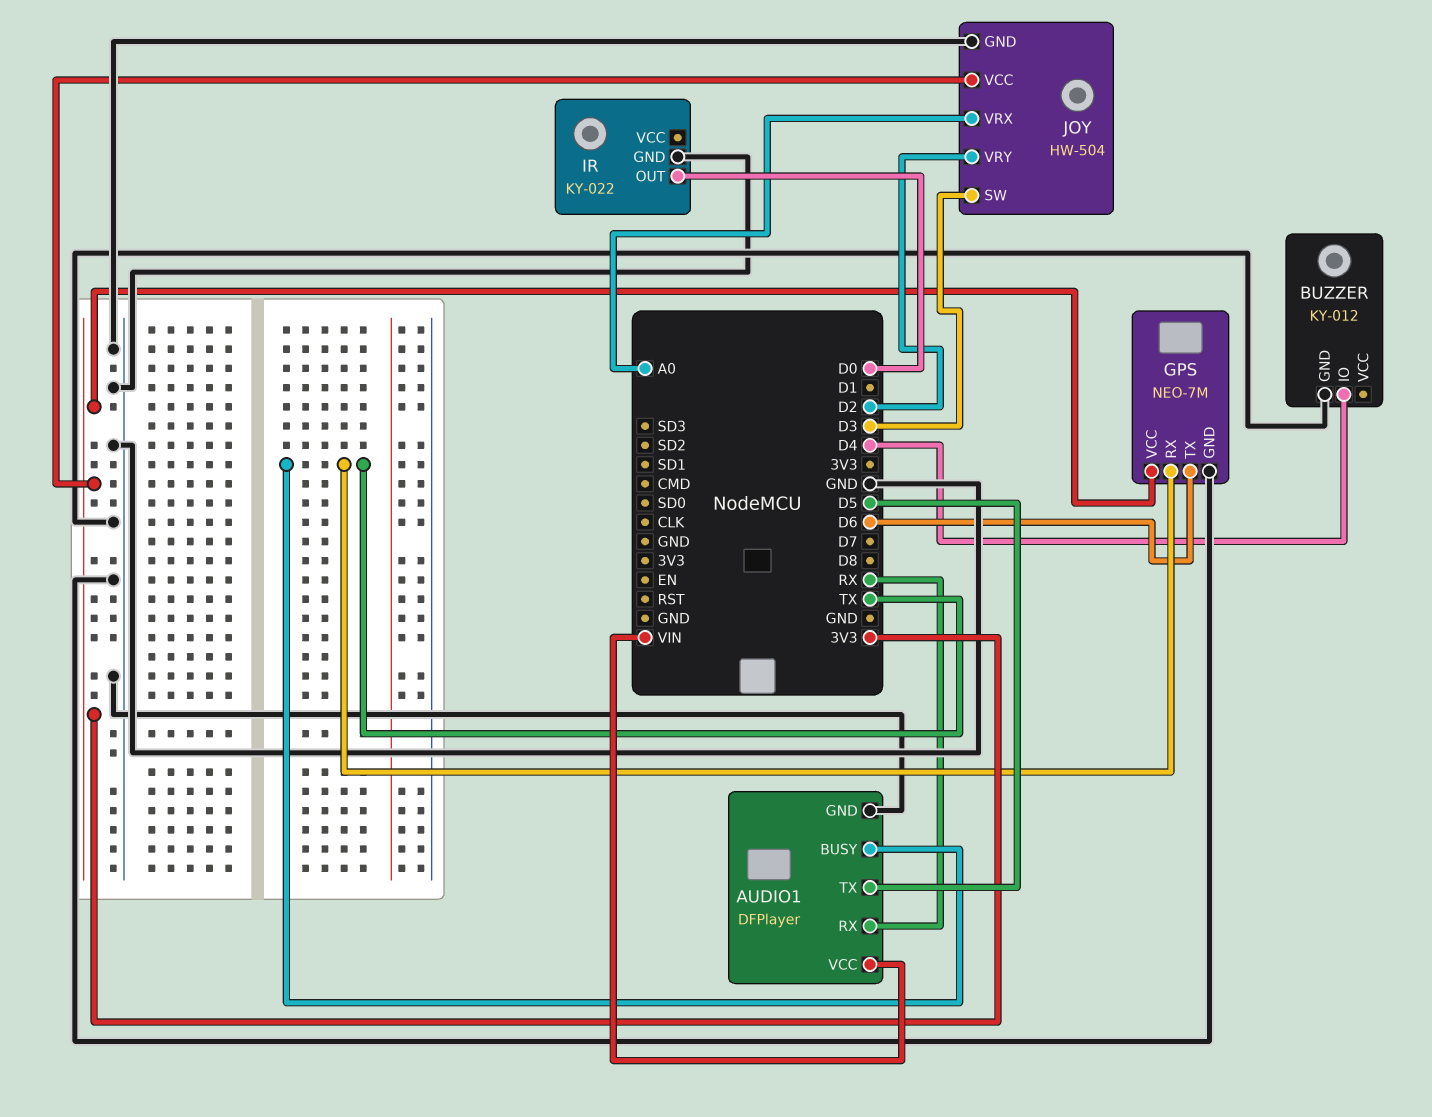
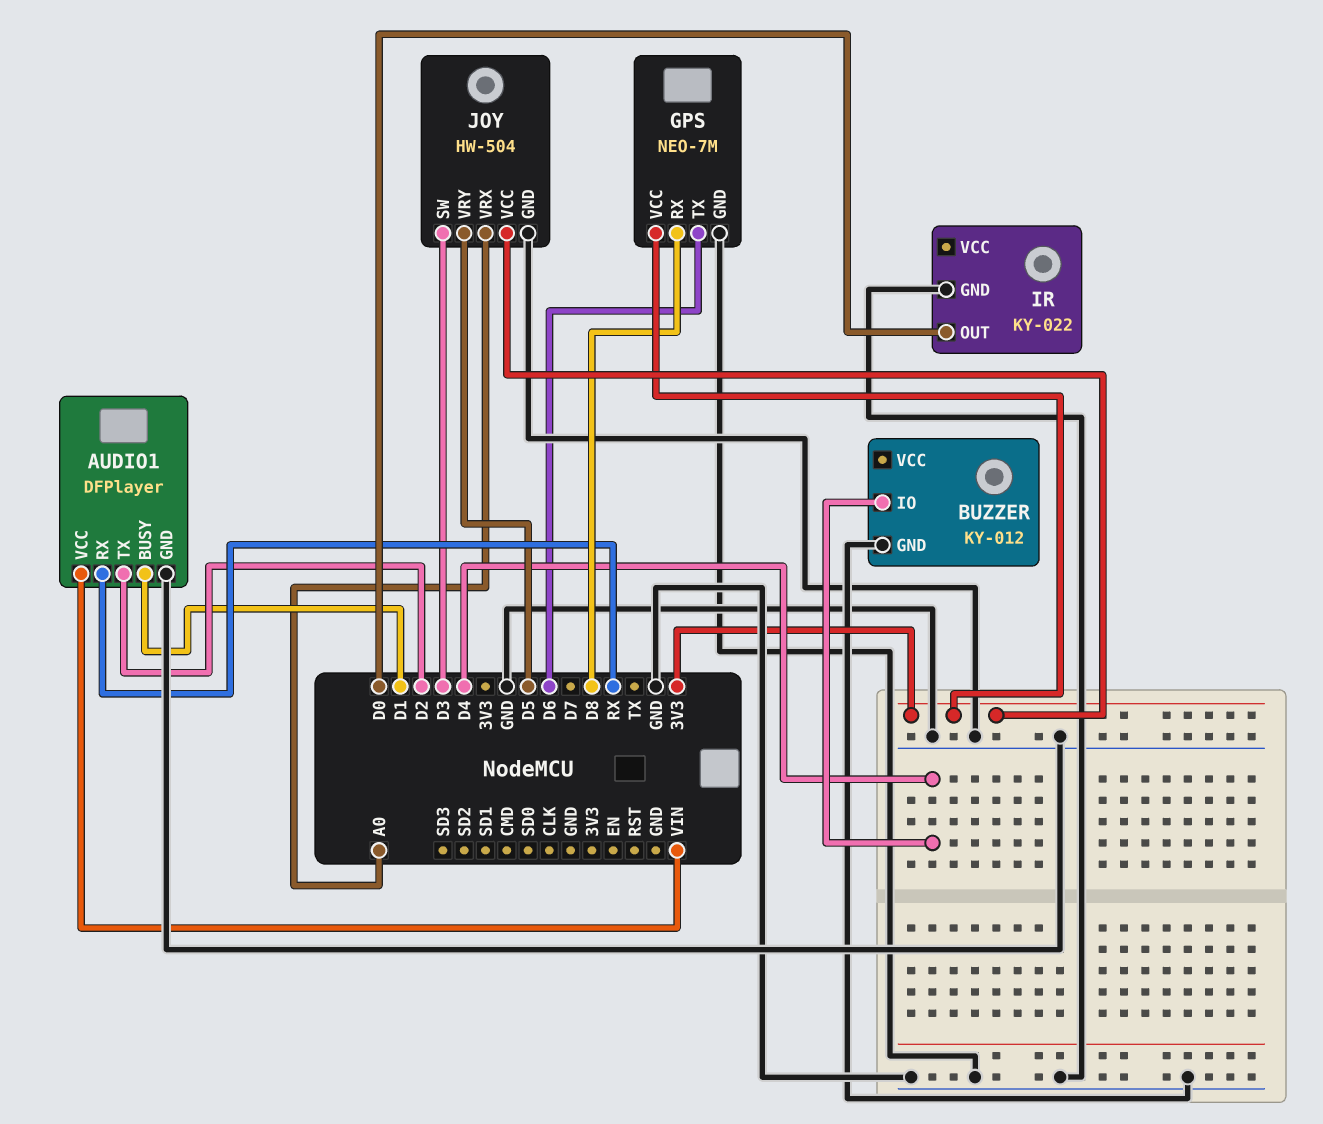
AUDIO1 pin BUSY: TX -> D1
AUDIO1 pin TX: D5 -> D2
GPS pin RX: TX -> D8
JOY pin VRY: D2 -> D5

